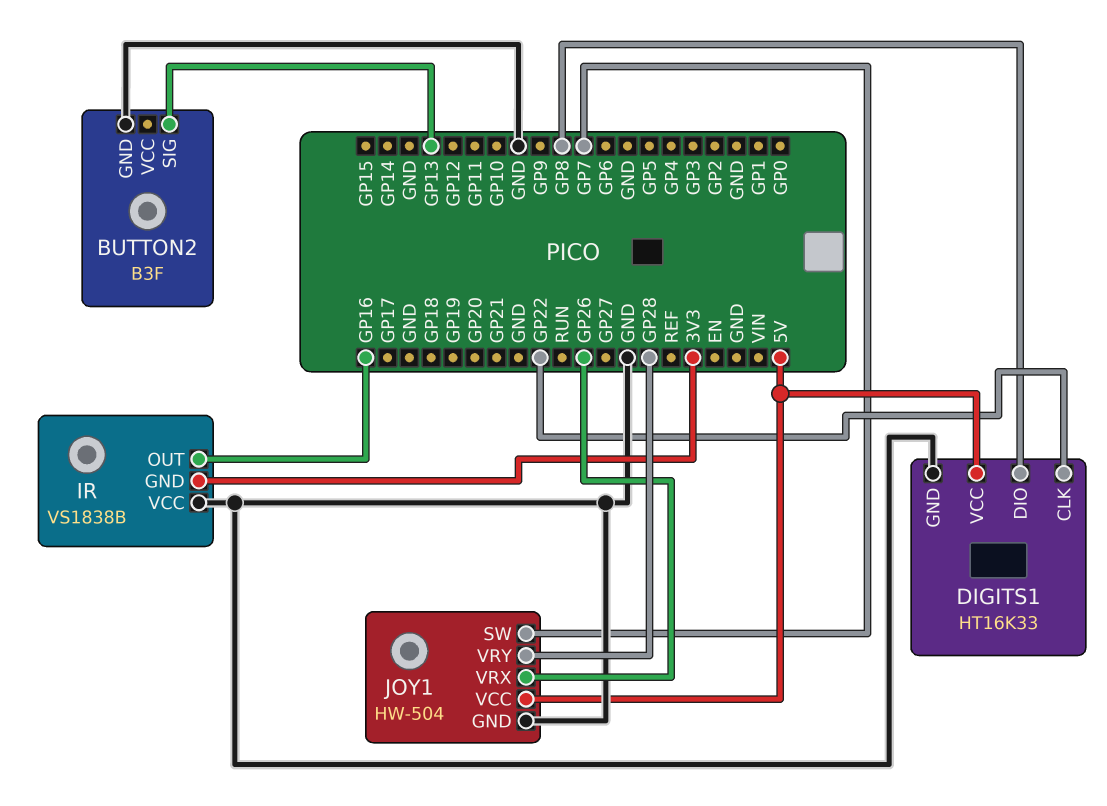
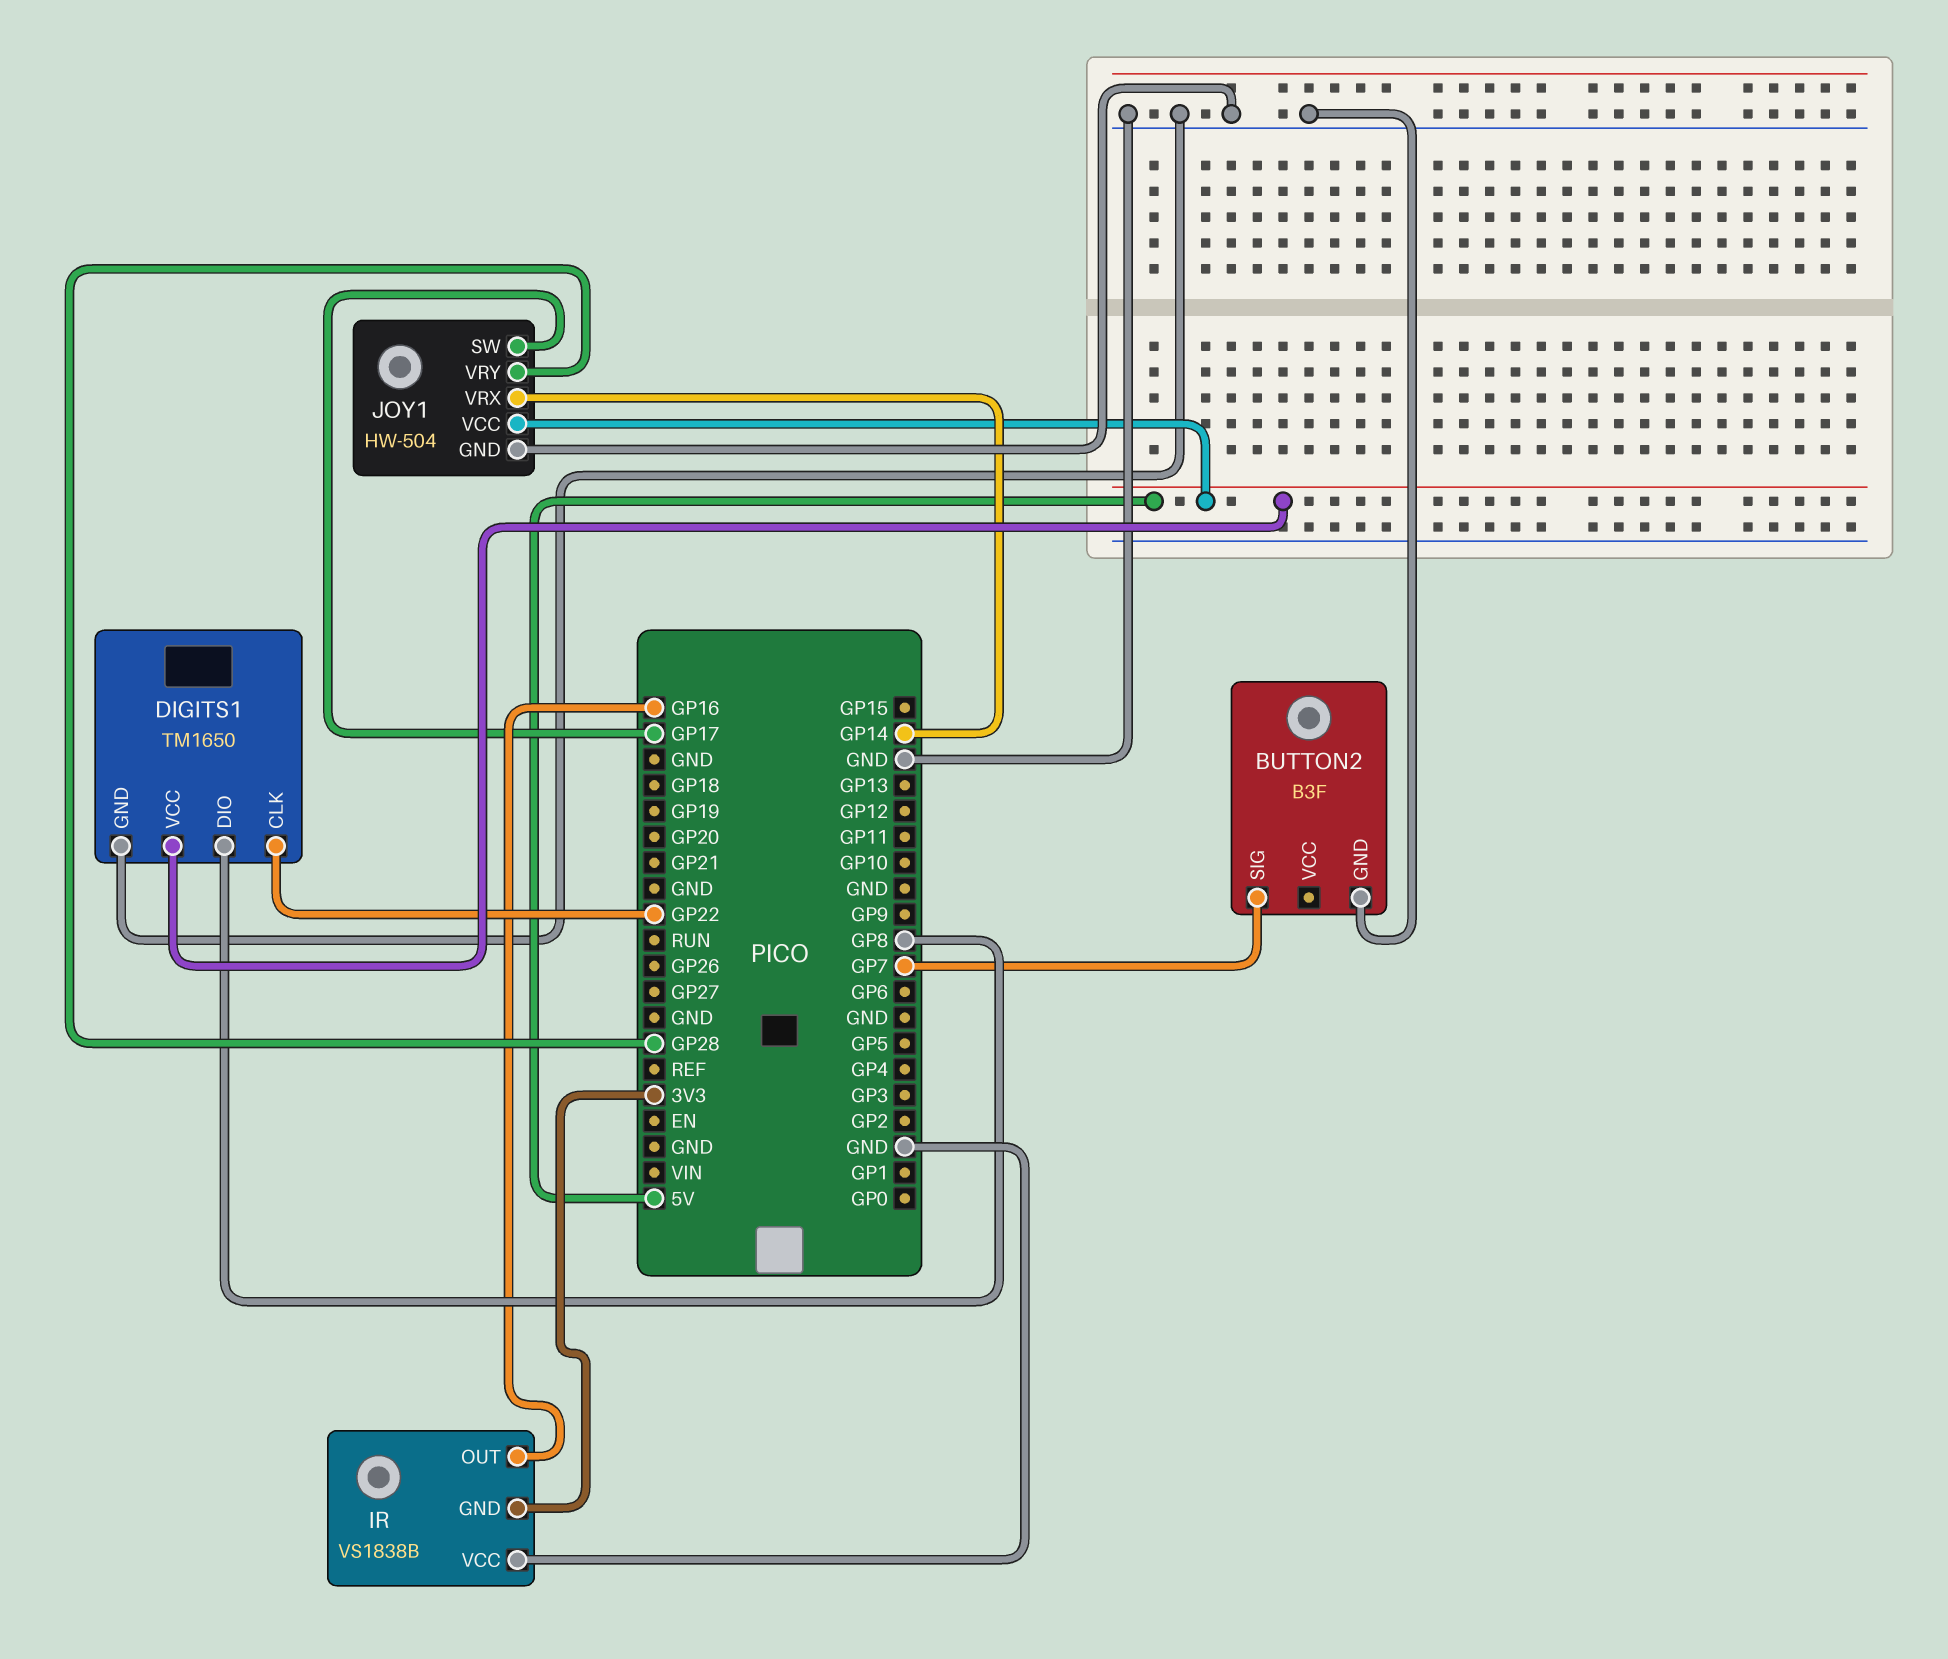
BUTTON2 pin SIG: GP13 -> GP7
DIGITS1: HT16K33 -> TM1650
JOY1 pin SW: GP7 -> GP17
JOY1 pin VRX: GP26 -> GP14

